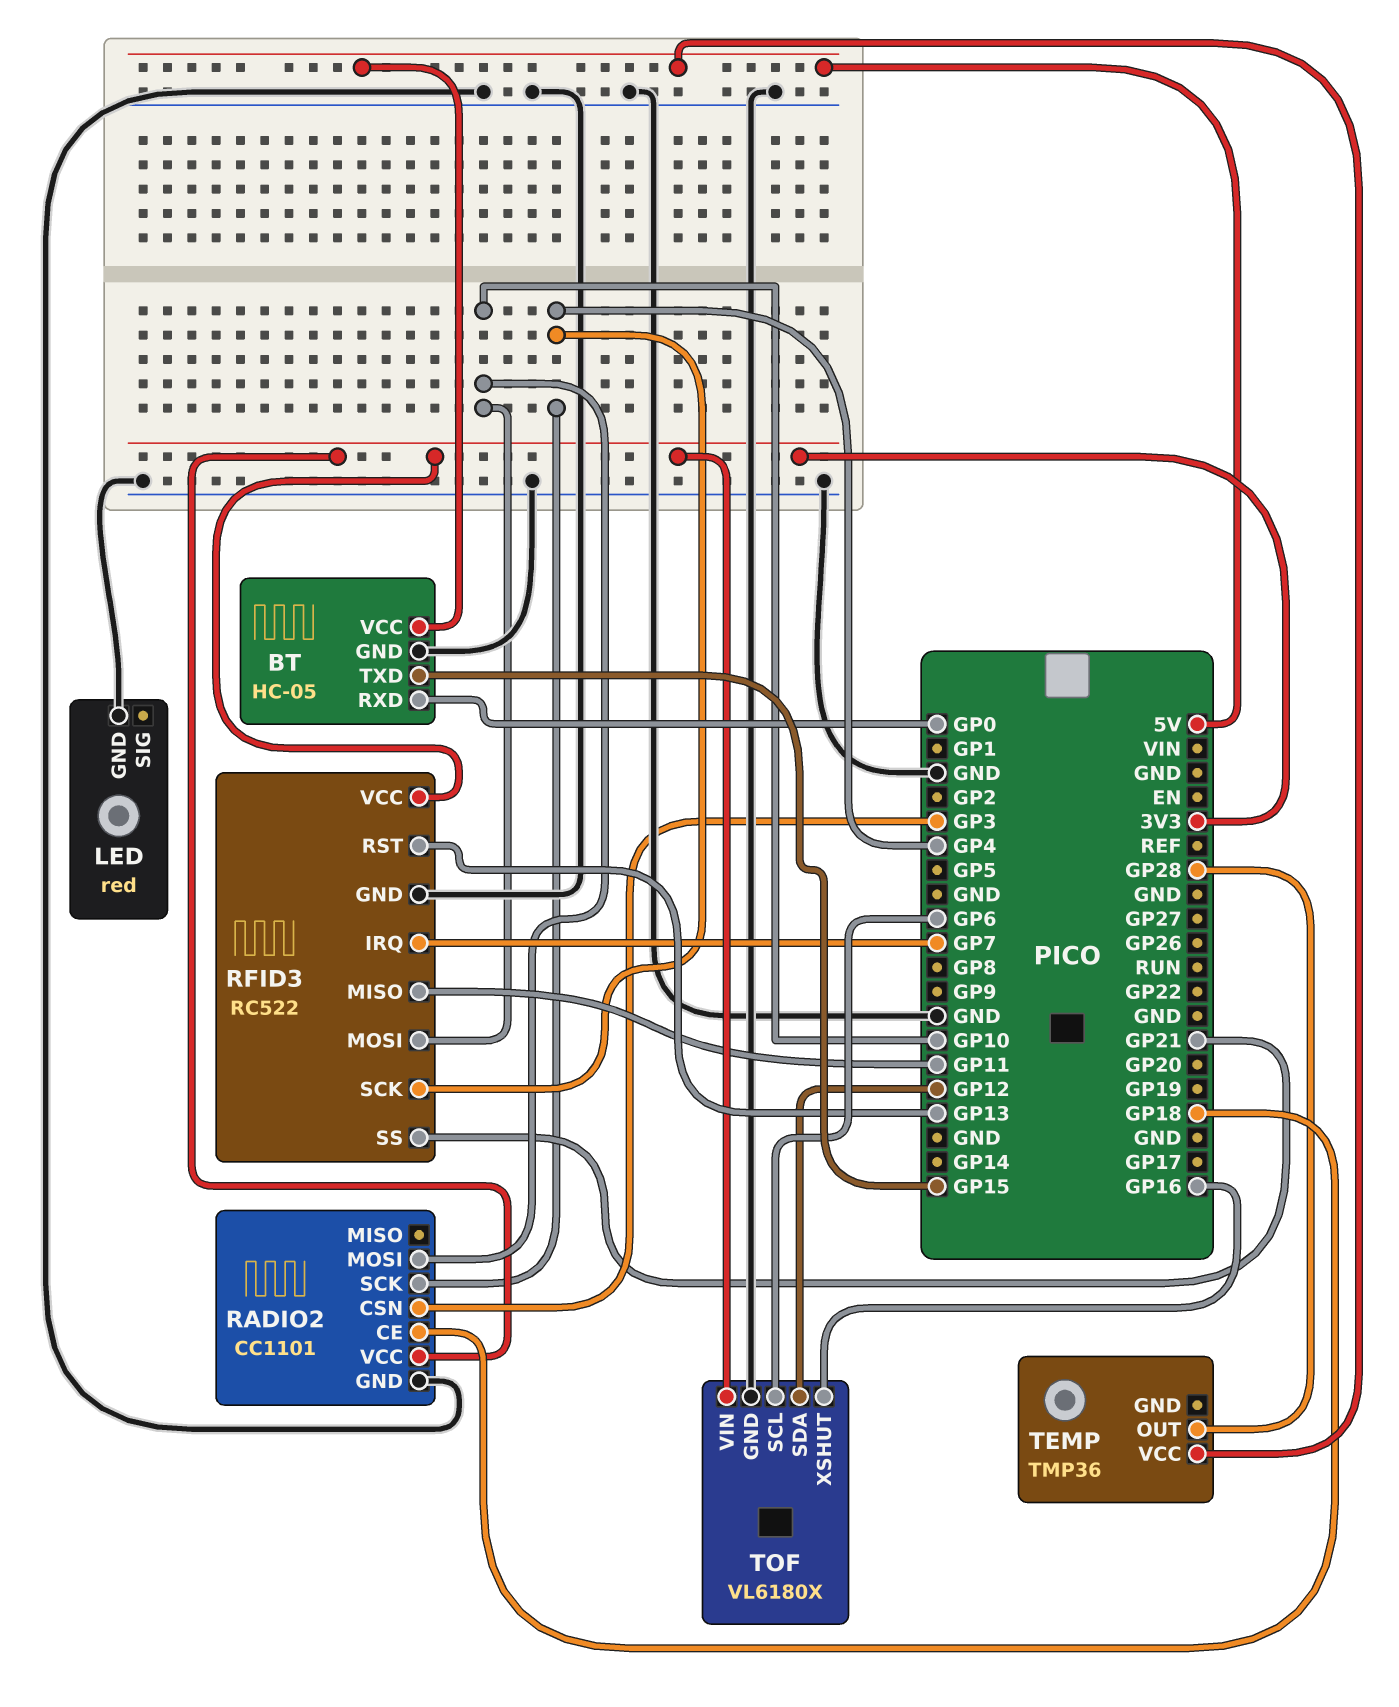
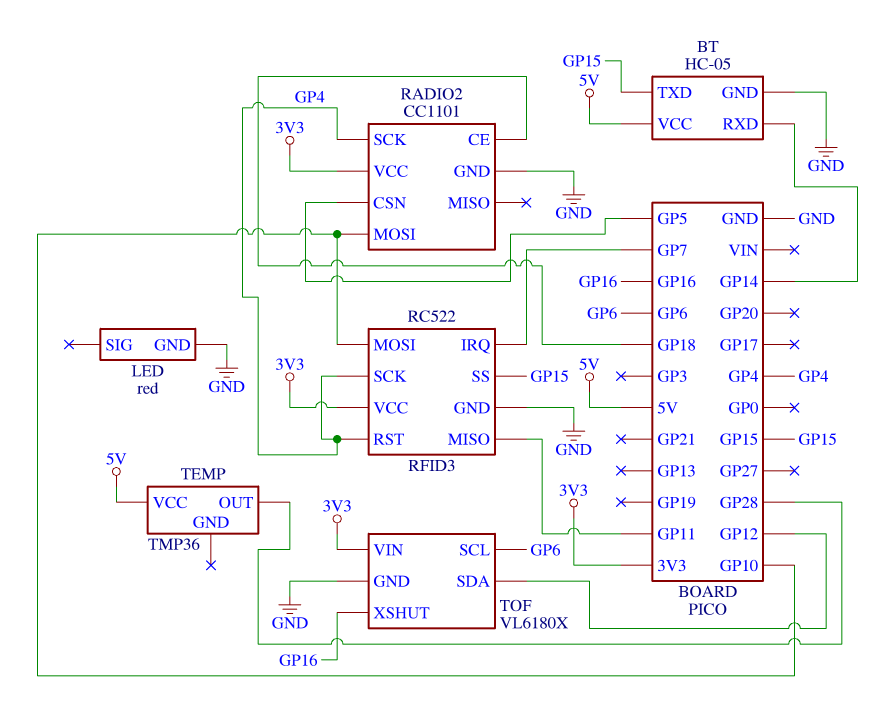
BT pin RXD: GP0 -> GP14
RADIO2 pin CSN: GP3 -> GP5
RFID3 pin RST: GP13 -> GP4
RFID3 pin SS: GP21 -> GP15

